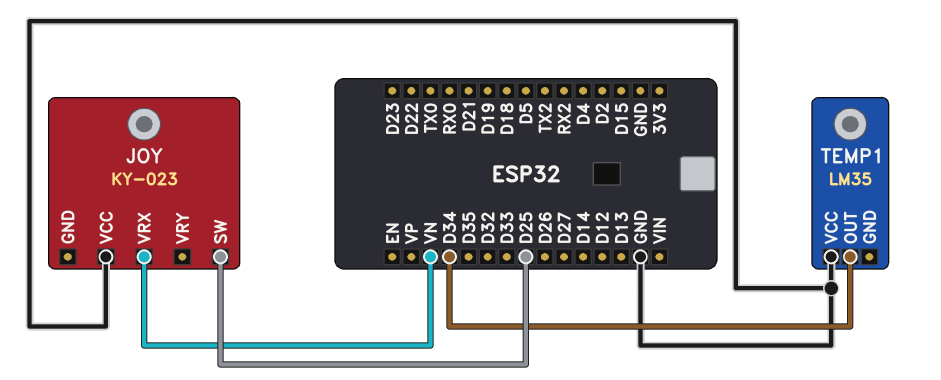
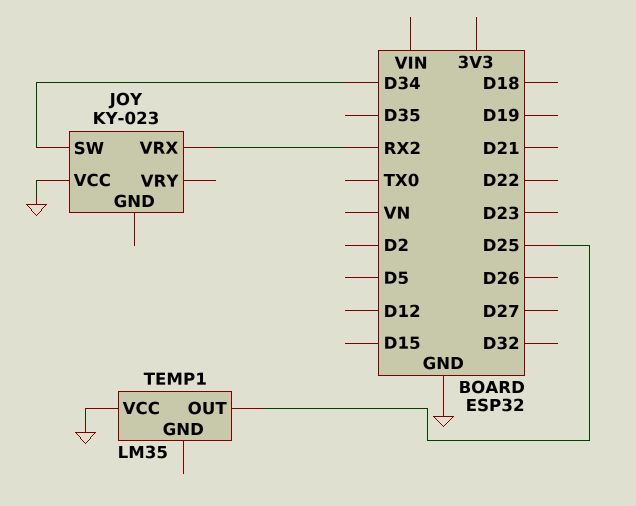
JOY pin SW: D25 -> D34
JOY pin VRX: VN -> RX2
TEMP1 pin OUT: D34 -> D25

